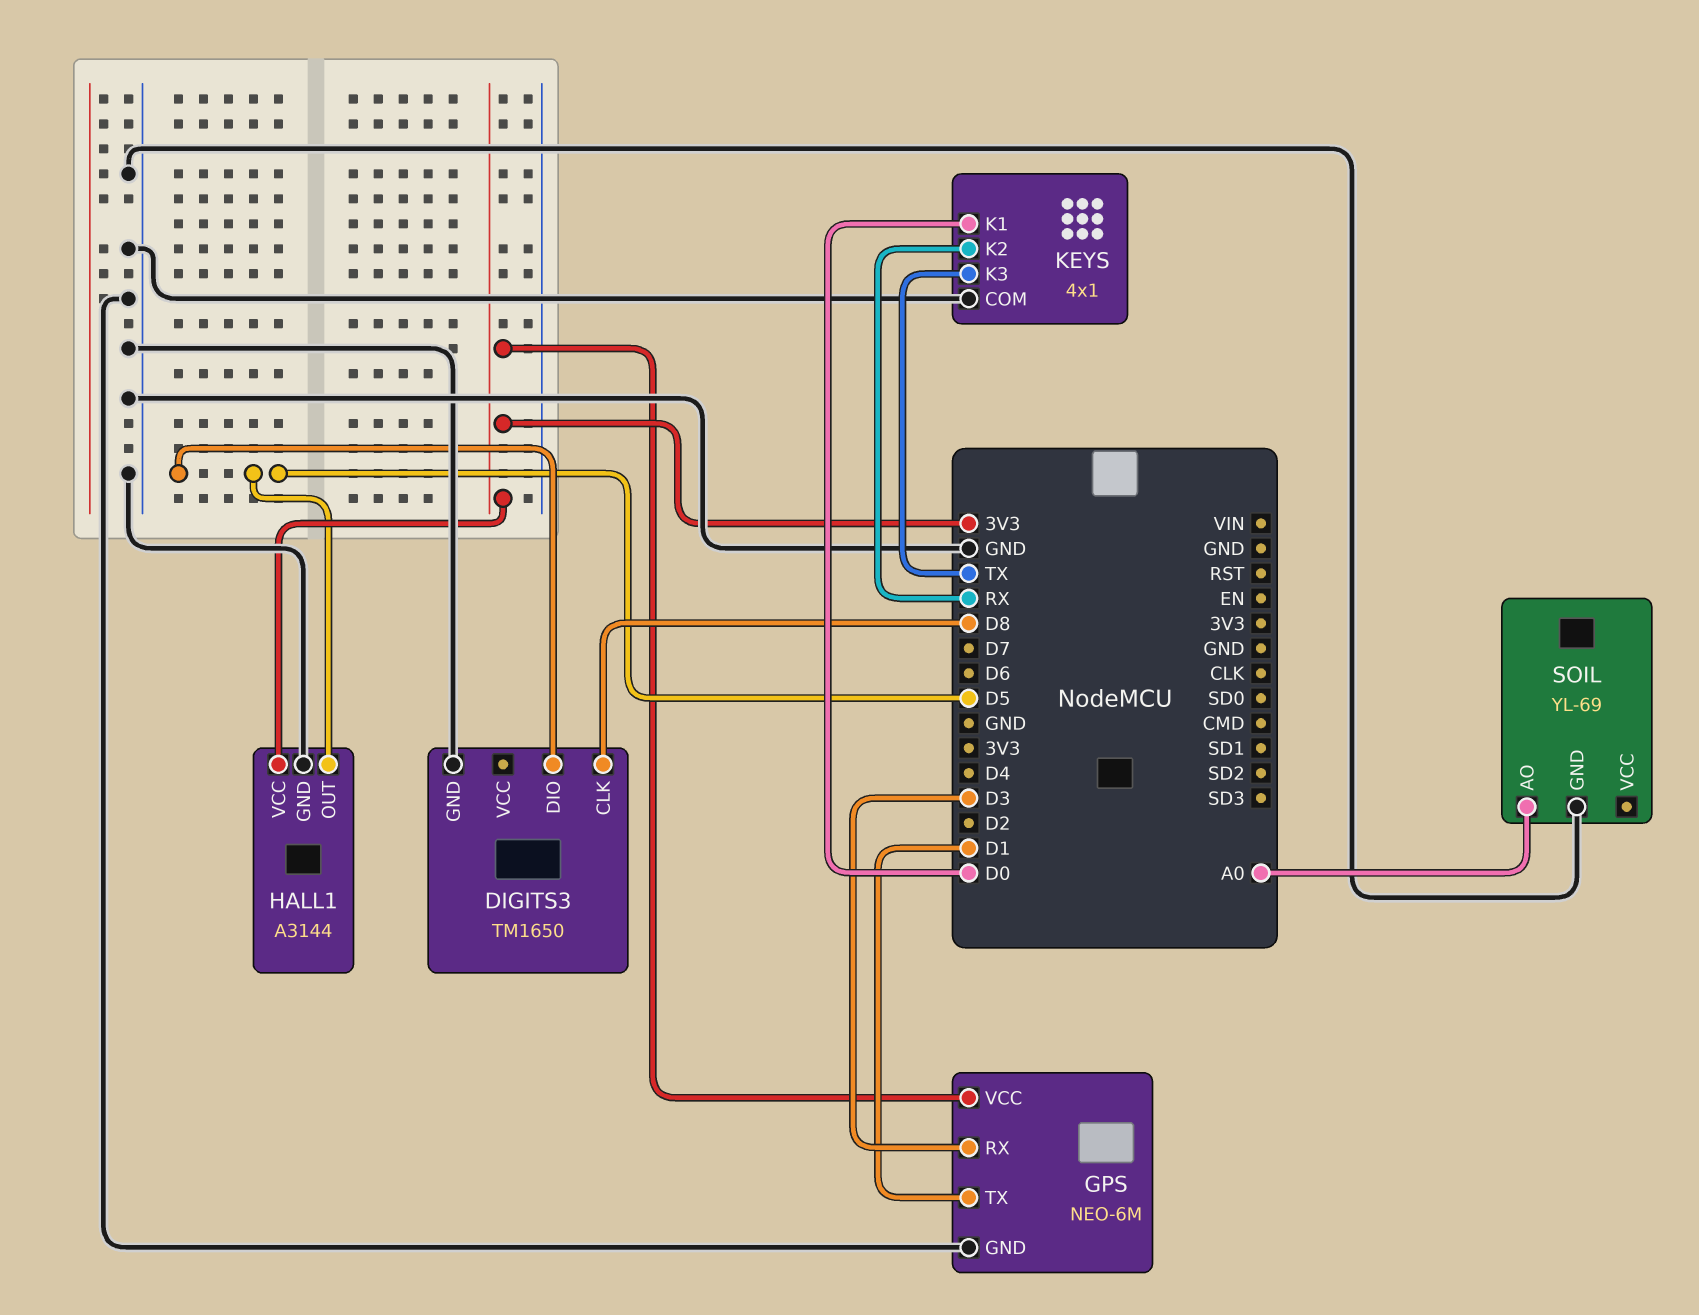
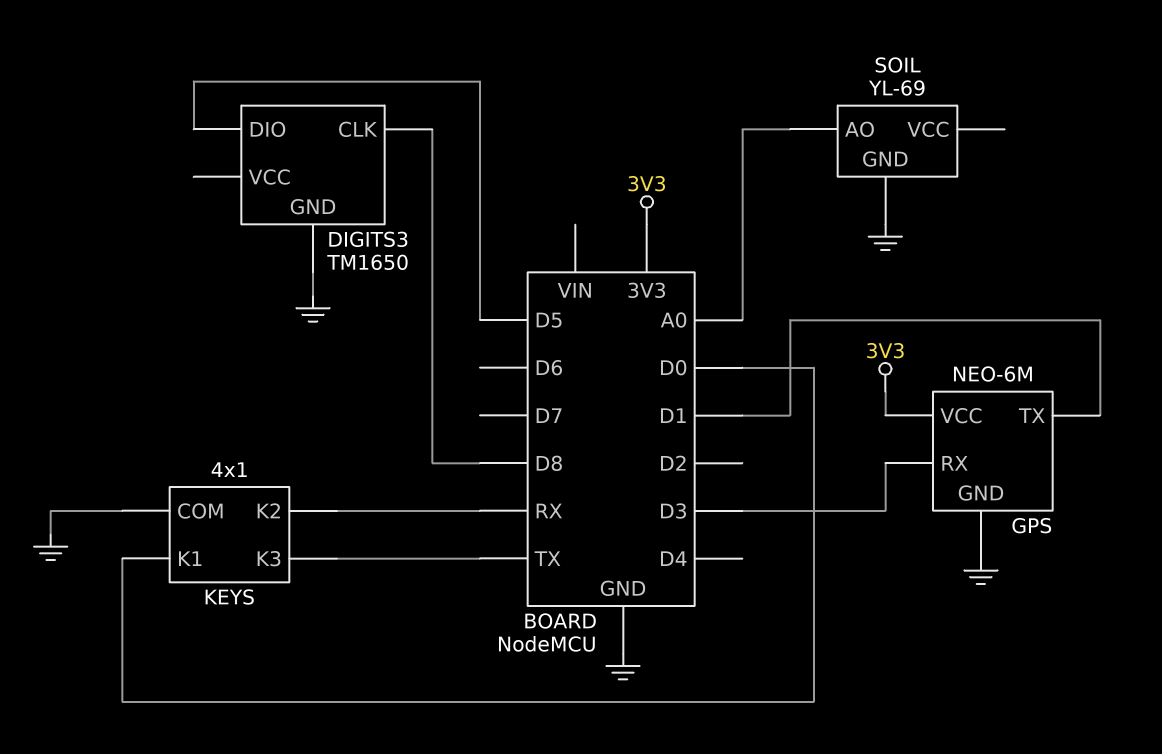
HALL1: A3144 -> none
HALL1 pin GND: GND -> none
HALL1 pin OUT: D5 -> none
HALL1 pin VCC: 3V3 -> none

